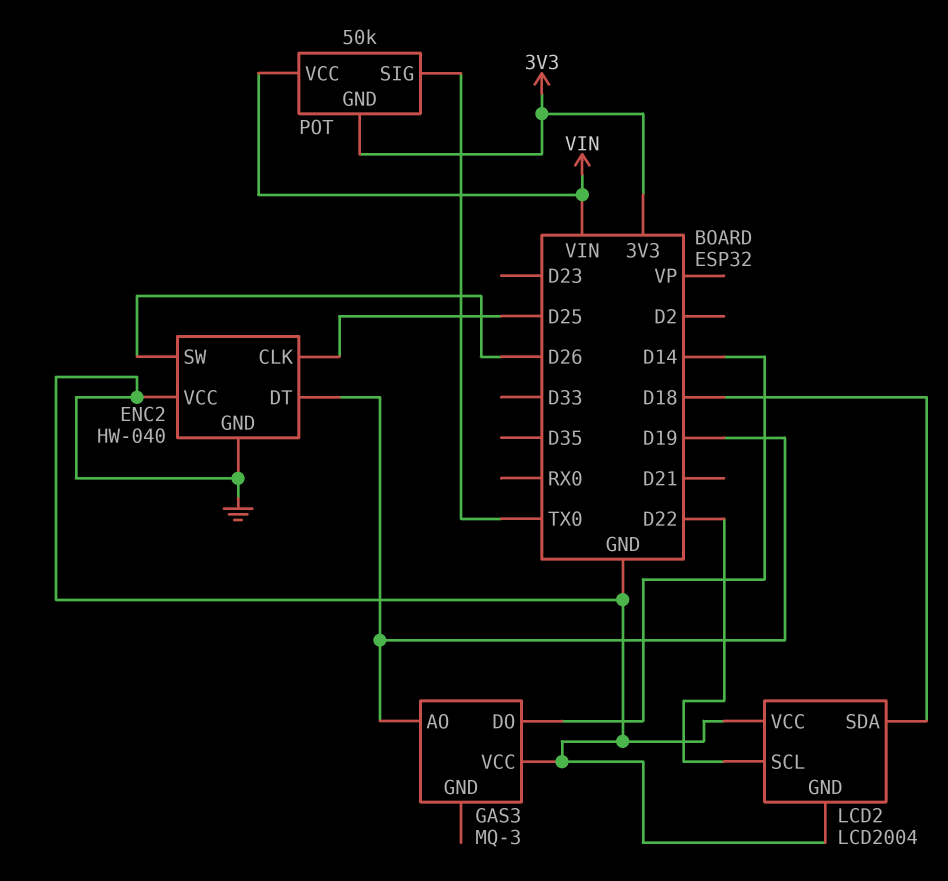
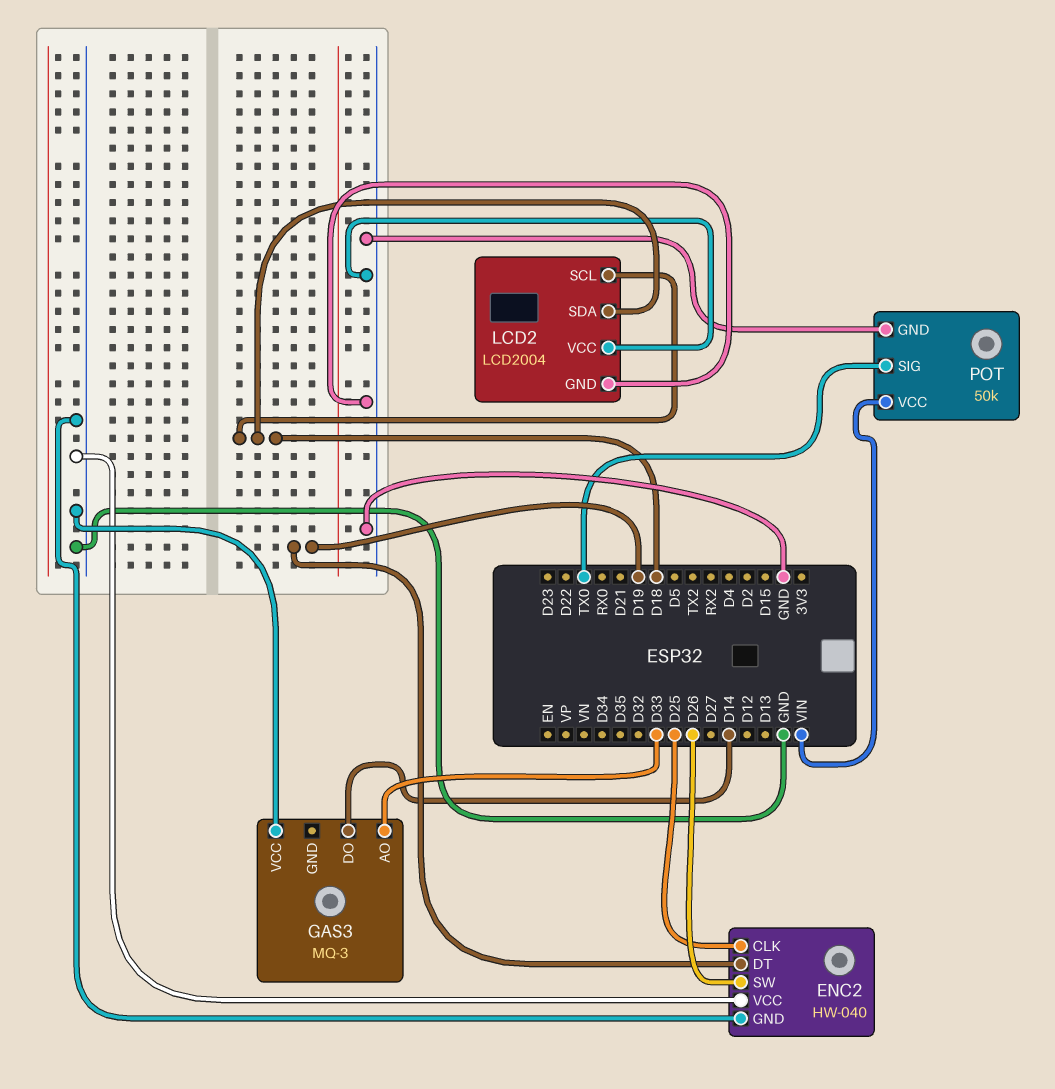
GAS3 pin AO: D19 -> D33
LCD2 pin SCL: D22 -> D18
POT pin GND: 3V3 -> GND

